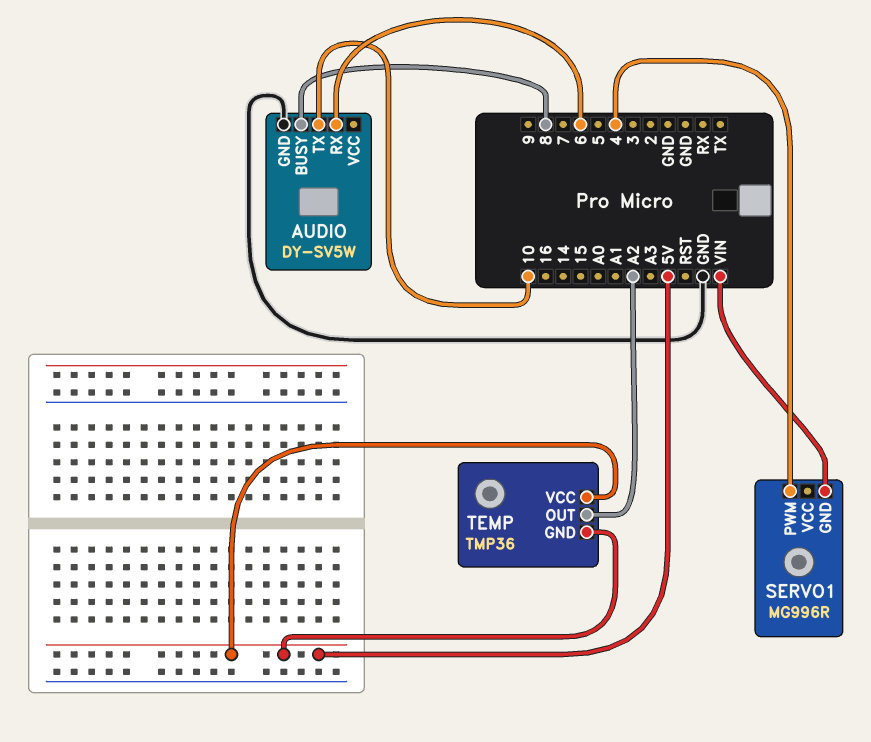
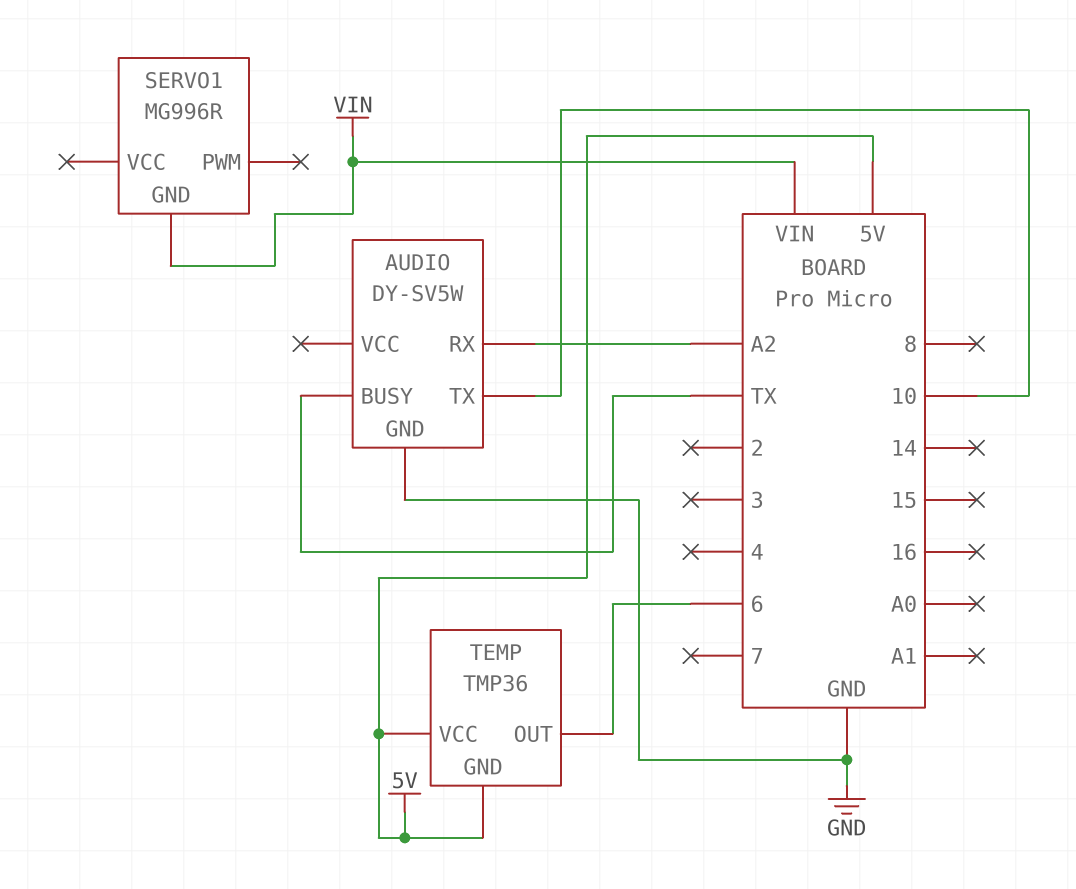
AUDIO pin BUSY: 8 -> TX
AUDIO pin RX: 6 -> A2
SERVO1 pin PWM: 4 -> none
TEMP pin OUT: A2 -> 6

